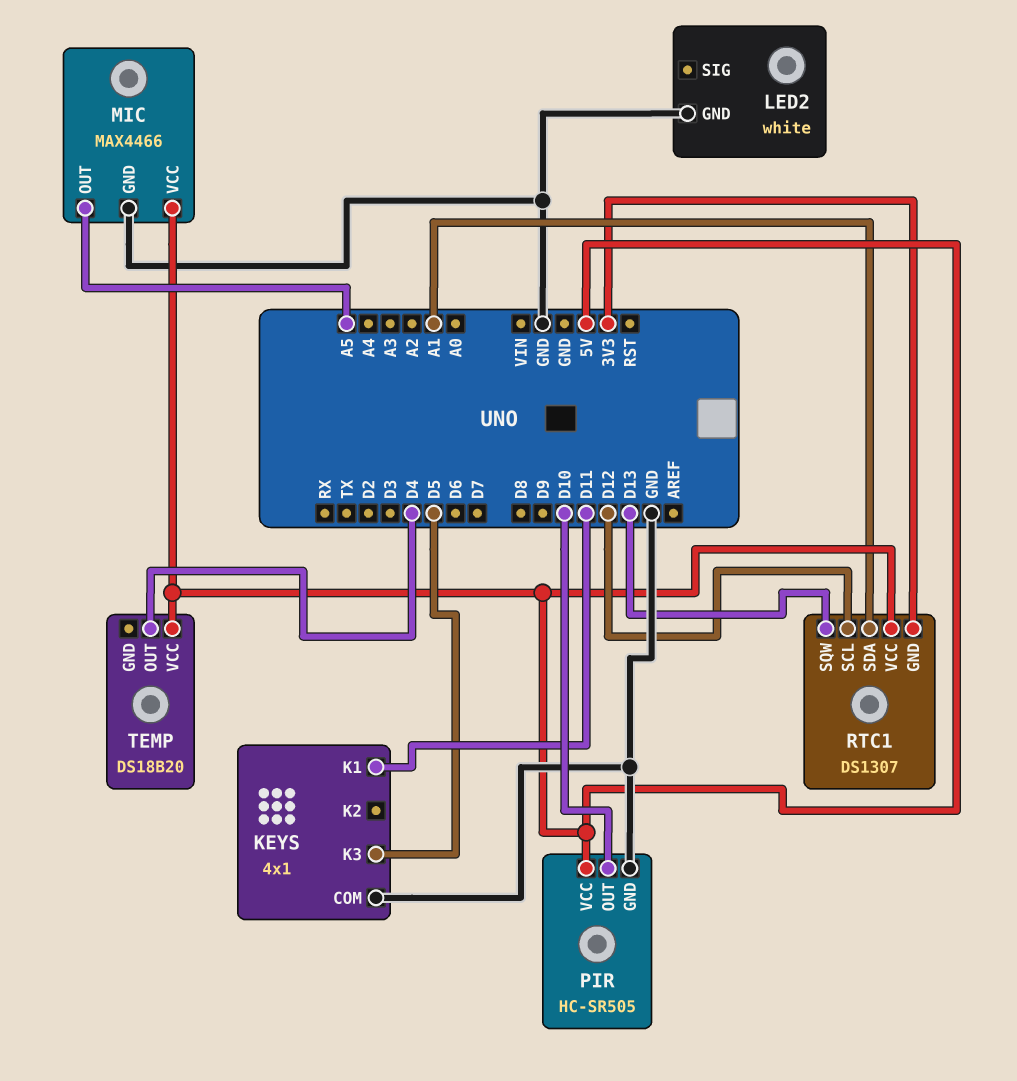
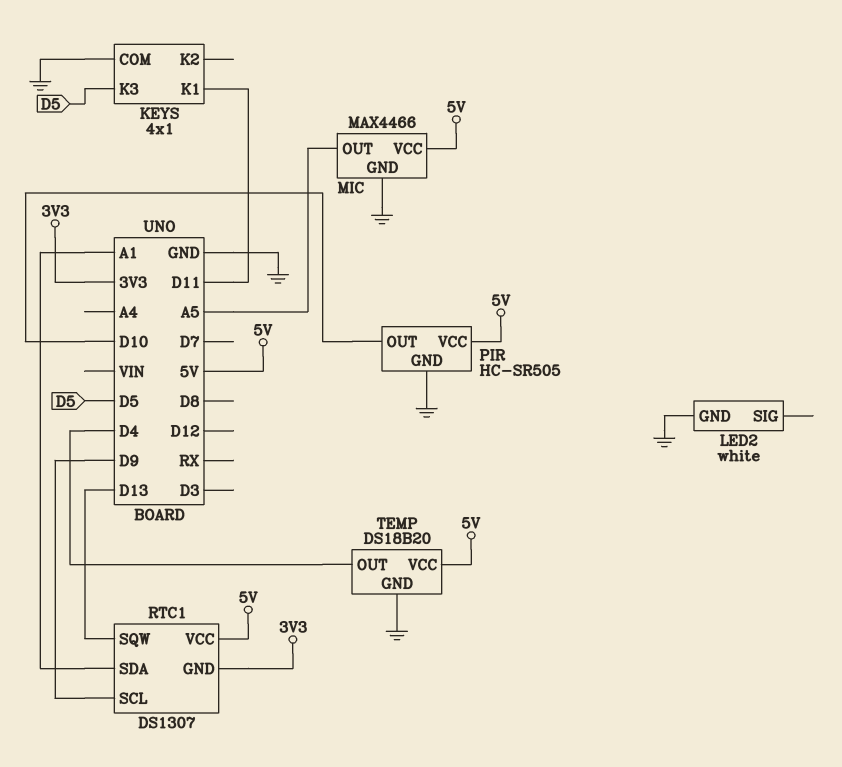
RTC1 pin SCL: D12 -> D9
TEMP pin GND: none -> GND

